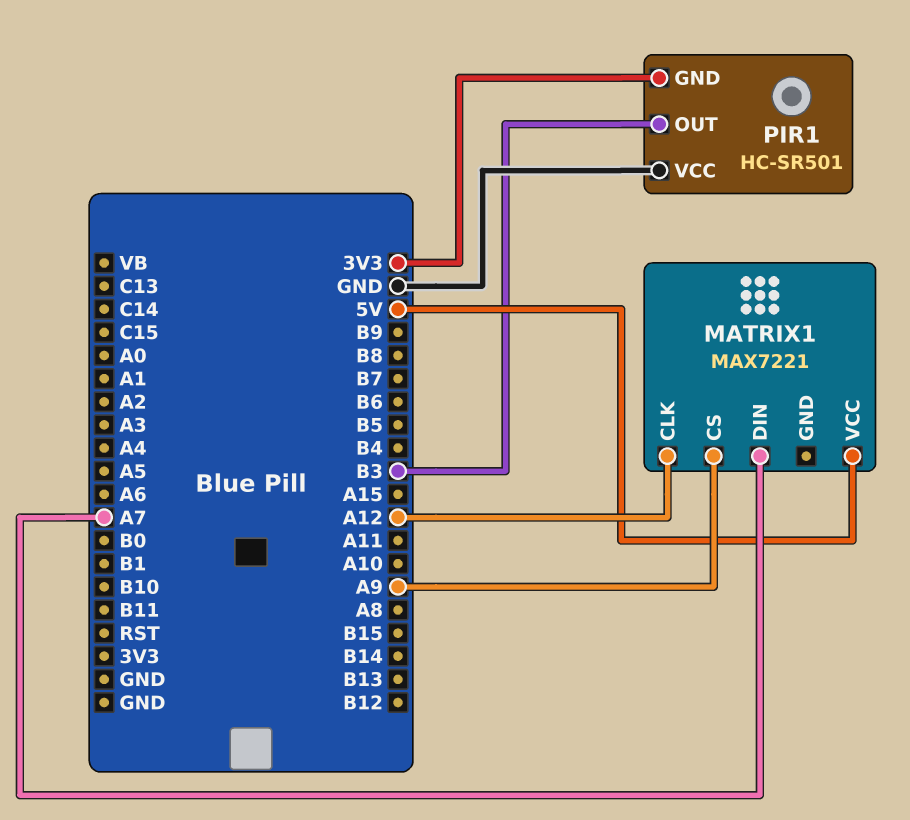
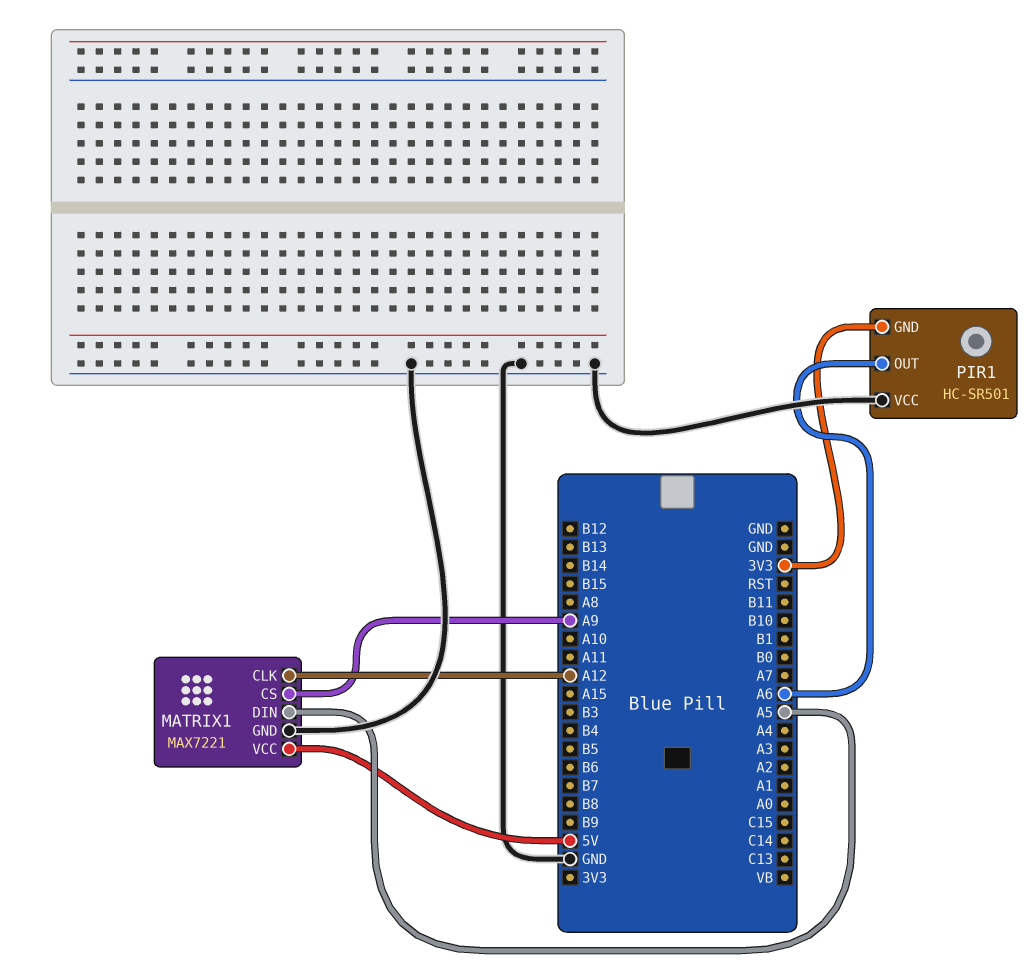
MATRIX1 pin DIN: A7 -> A5
MATRIX1 pin GND: none -> GND
PIR1 pin OUT: B3 -> A6

